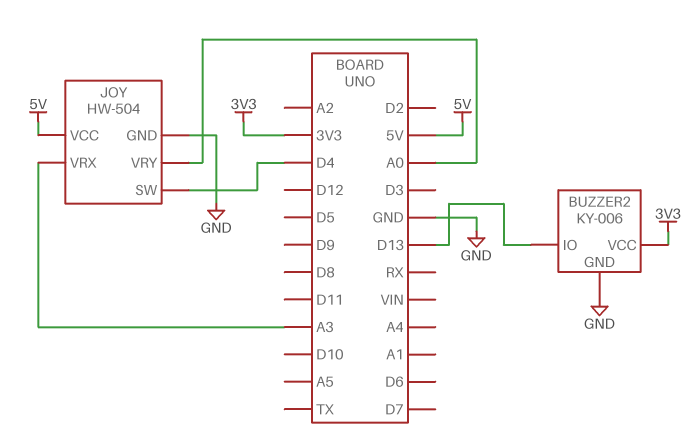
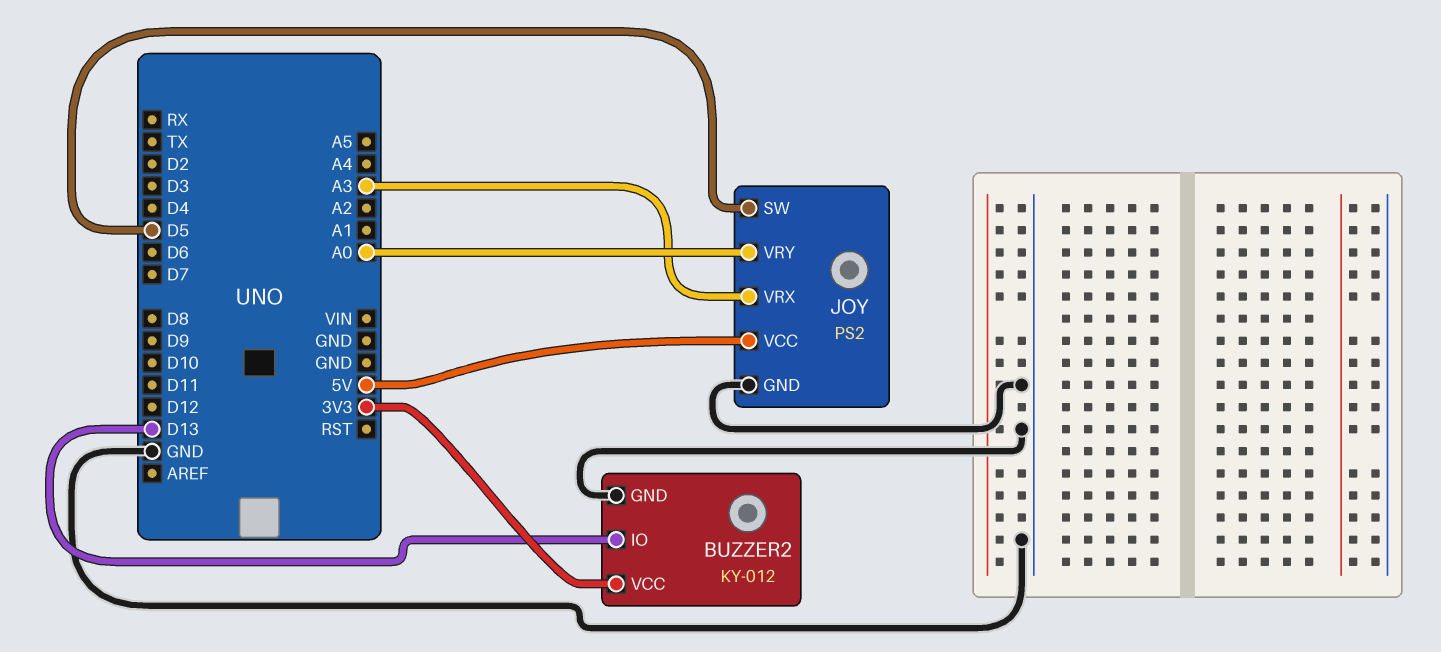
BUZZER2: KY-006 -> KY-012
JOY: HW-504 -> PS2
JOY pin SW: D4 -> D5

